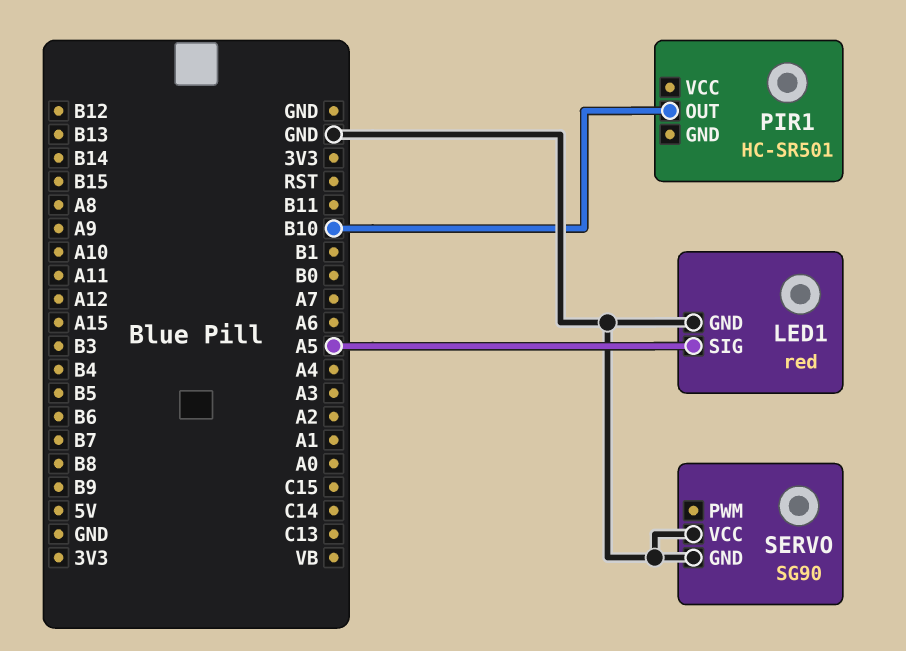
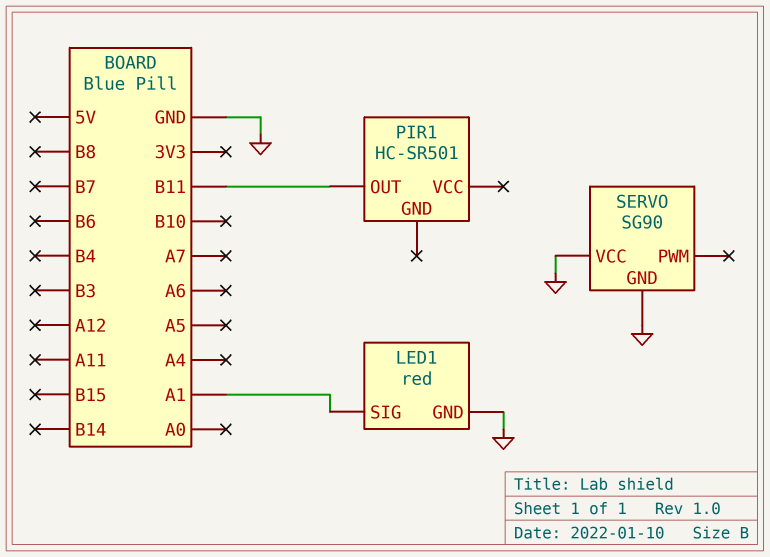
LED1 pin SIG: A5 -> A1
PIR1 pin OUT: B10 -> B11

